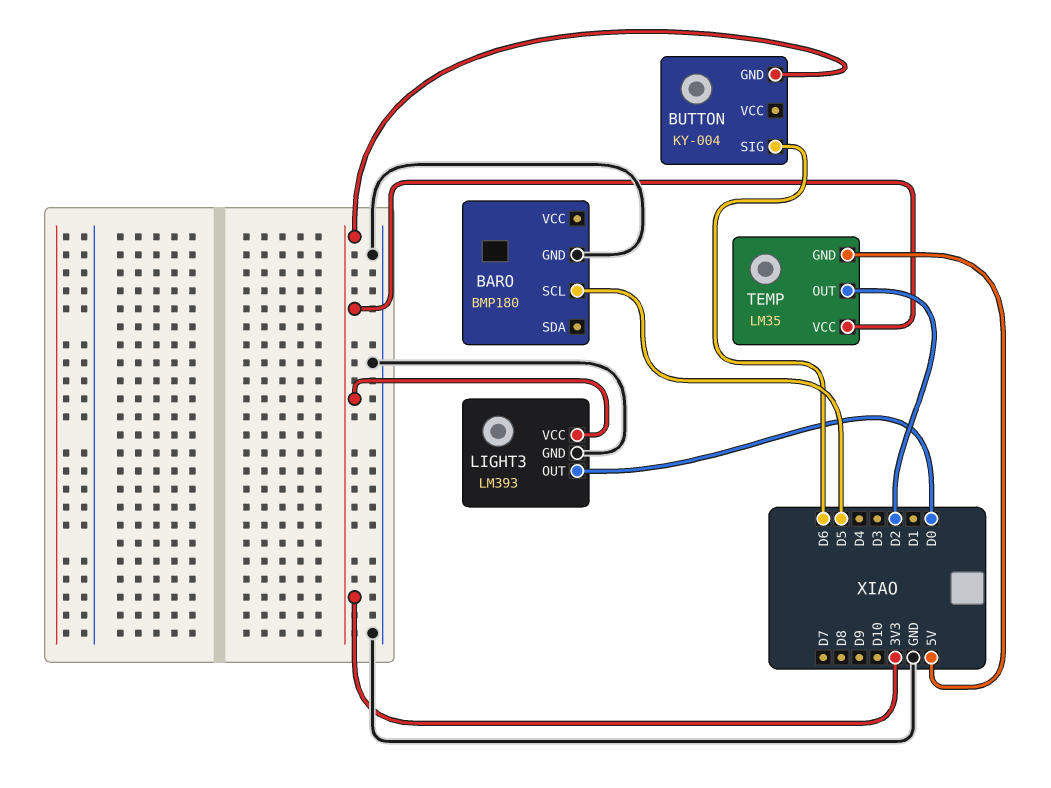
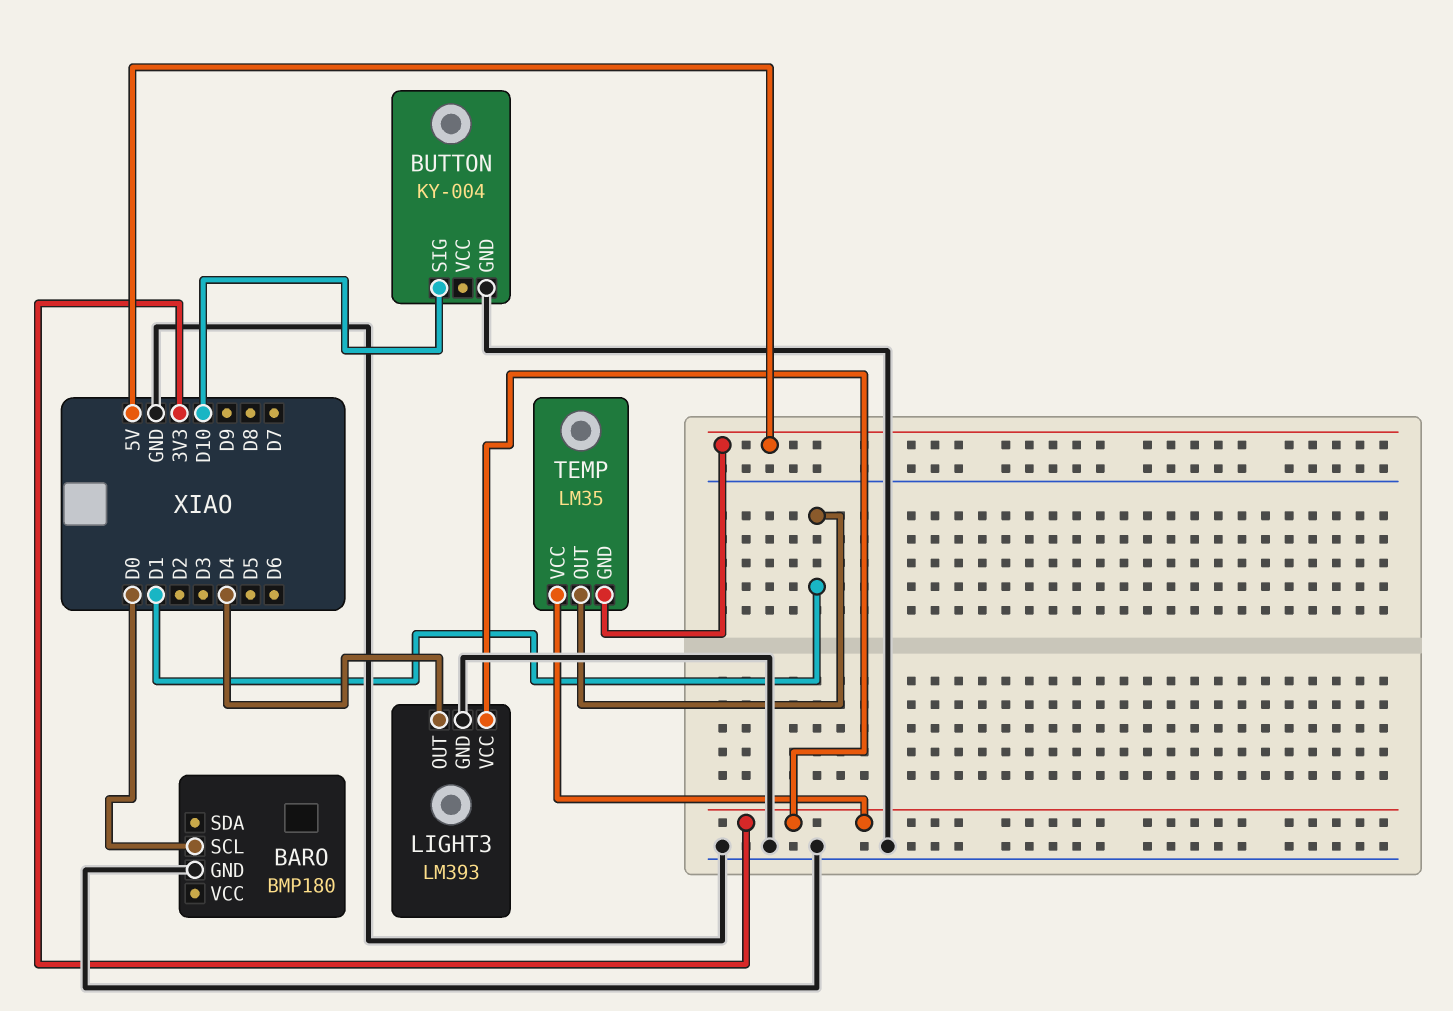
BARO pin SCL: D5 -> D0
BUTTON pin GND: 3V3 -> GND
BUTTON pin SIG: D6 -> D10
LIGHT3 pin OUT: D0 -> D4
TEMP pin OUT: D2 -> D1

